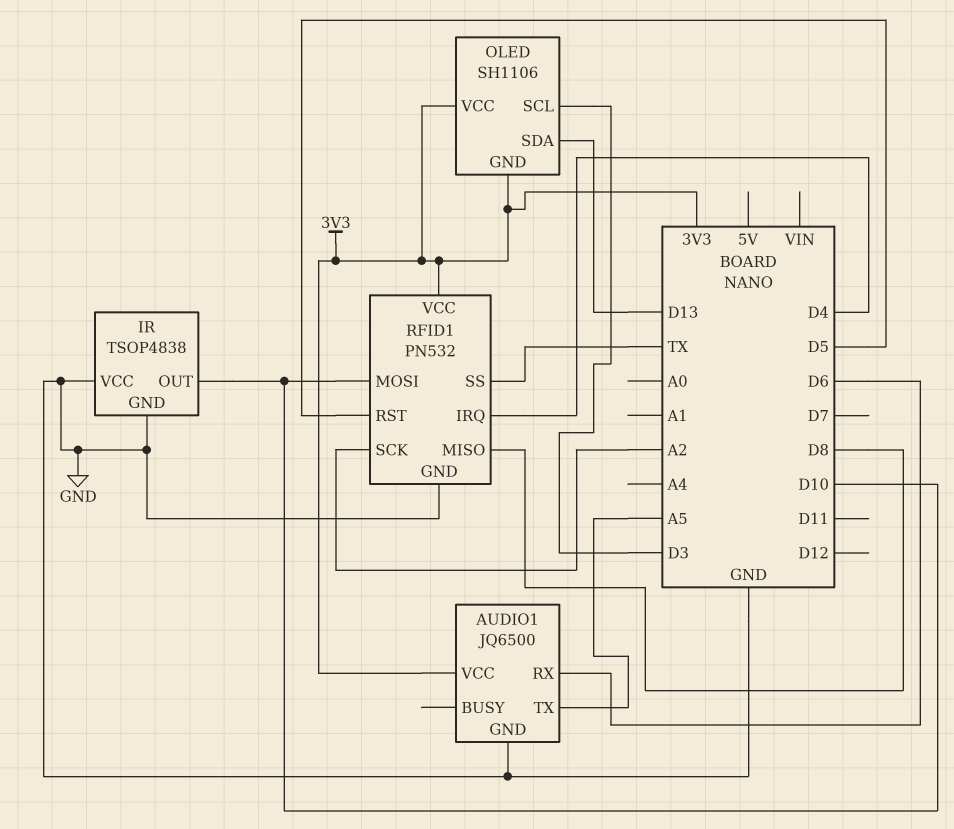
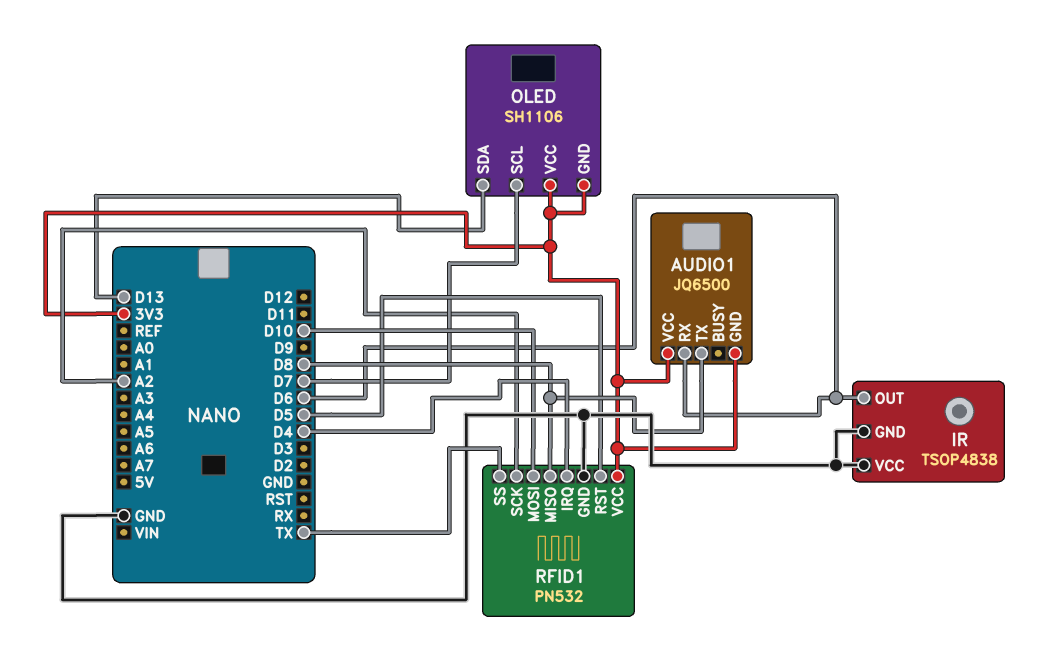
AUDIO1 pin GND: GND -> 3V3
AUDIO1 pin TX: A5 -> D8
IR pin OUT: D10 -> D6
OLED pin SCL: D3 -> D7

